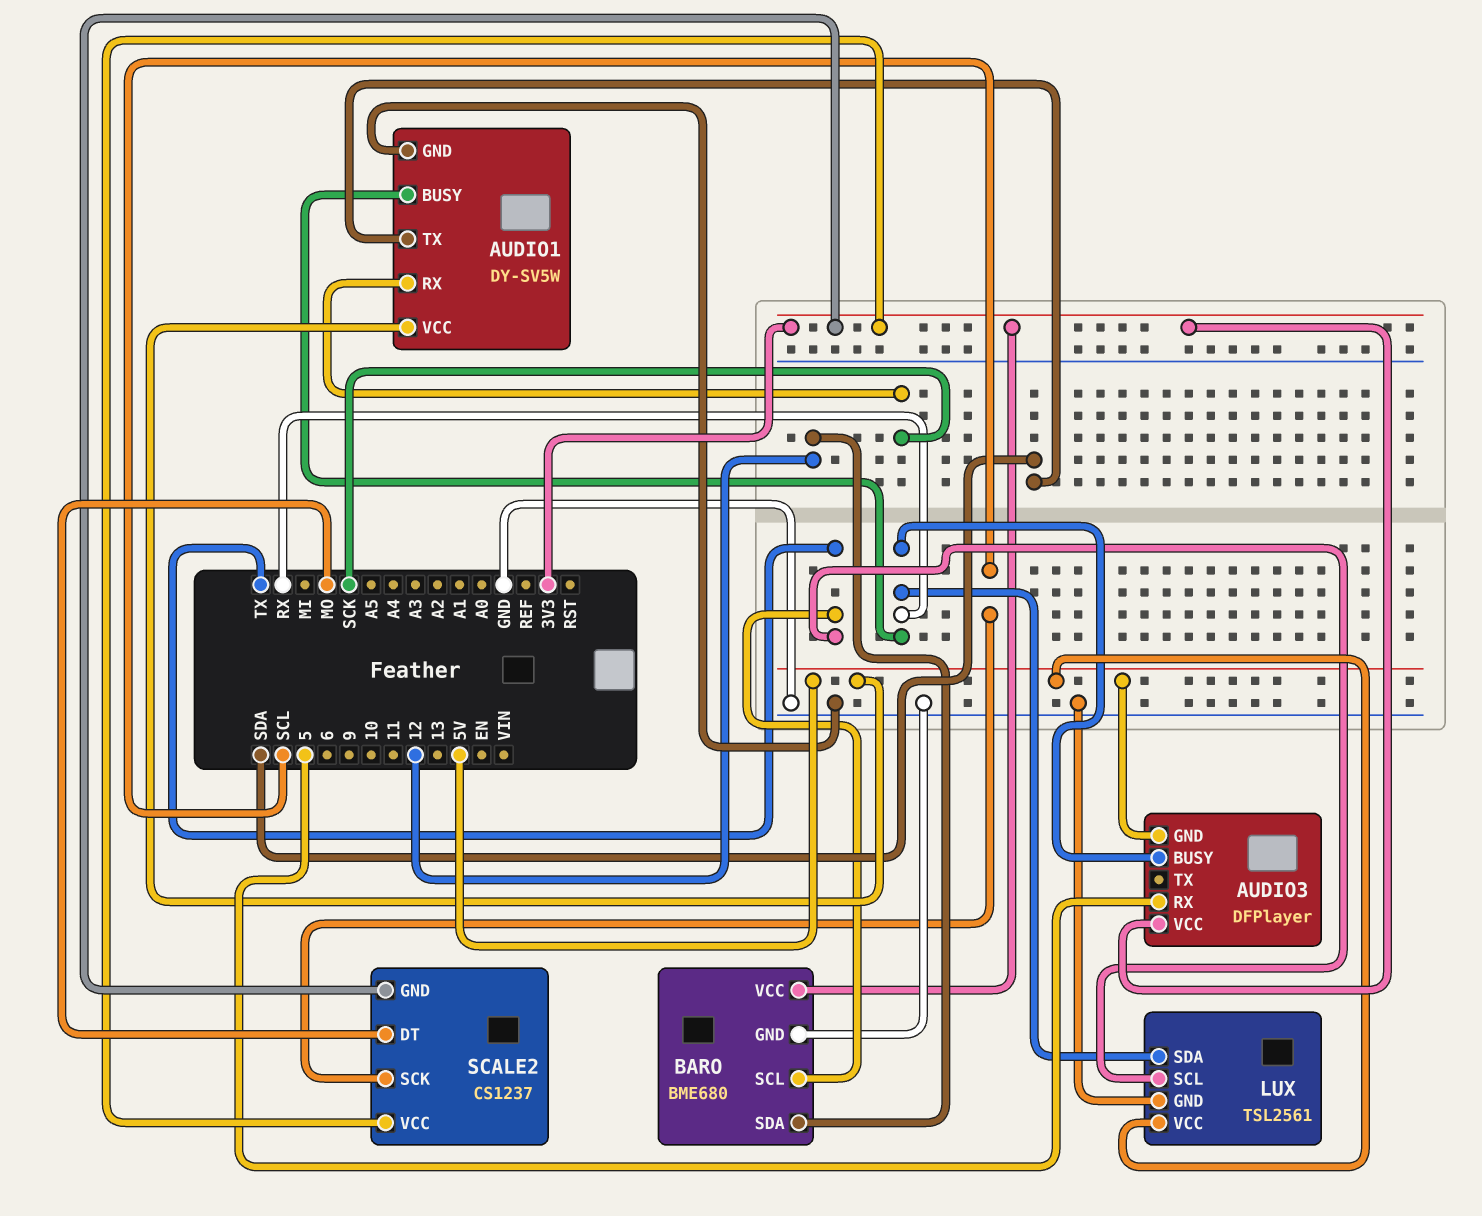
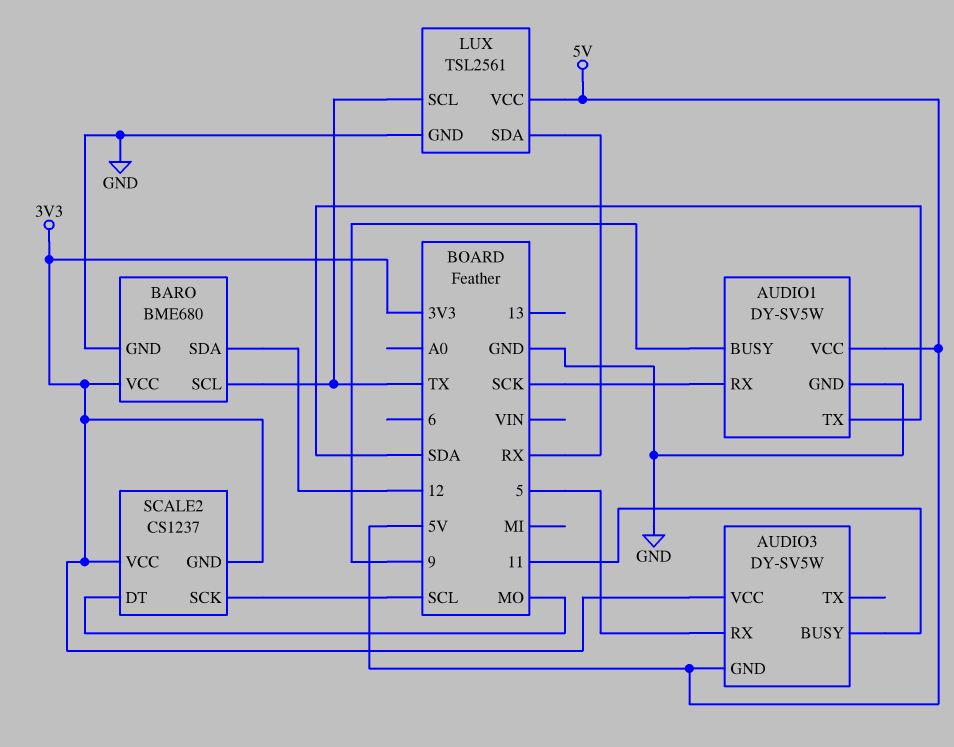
AUDIO1 pin BUSY: RX -> 9
AUDIO3: DFPlayer -> DY-SV5W
AUDIO3 pin BUSY: RX -> 11

